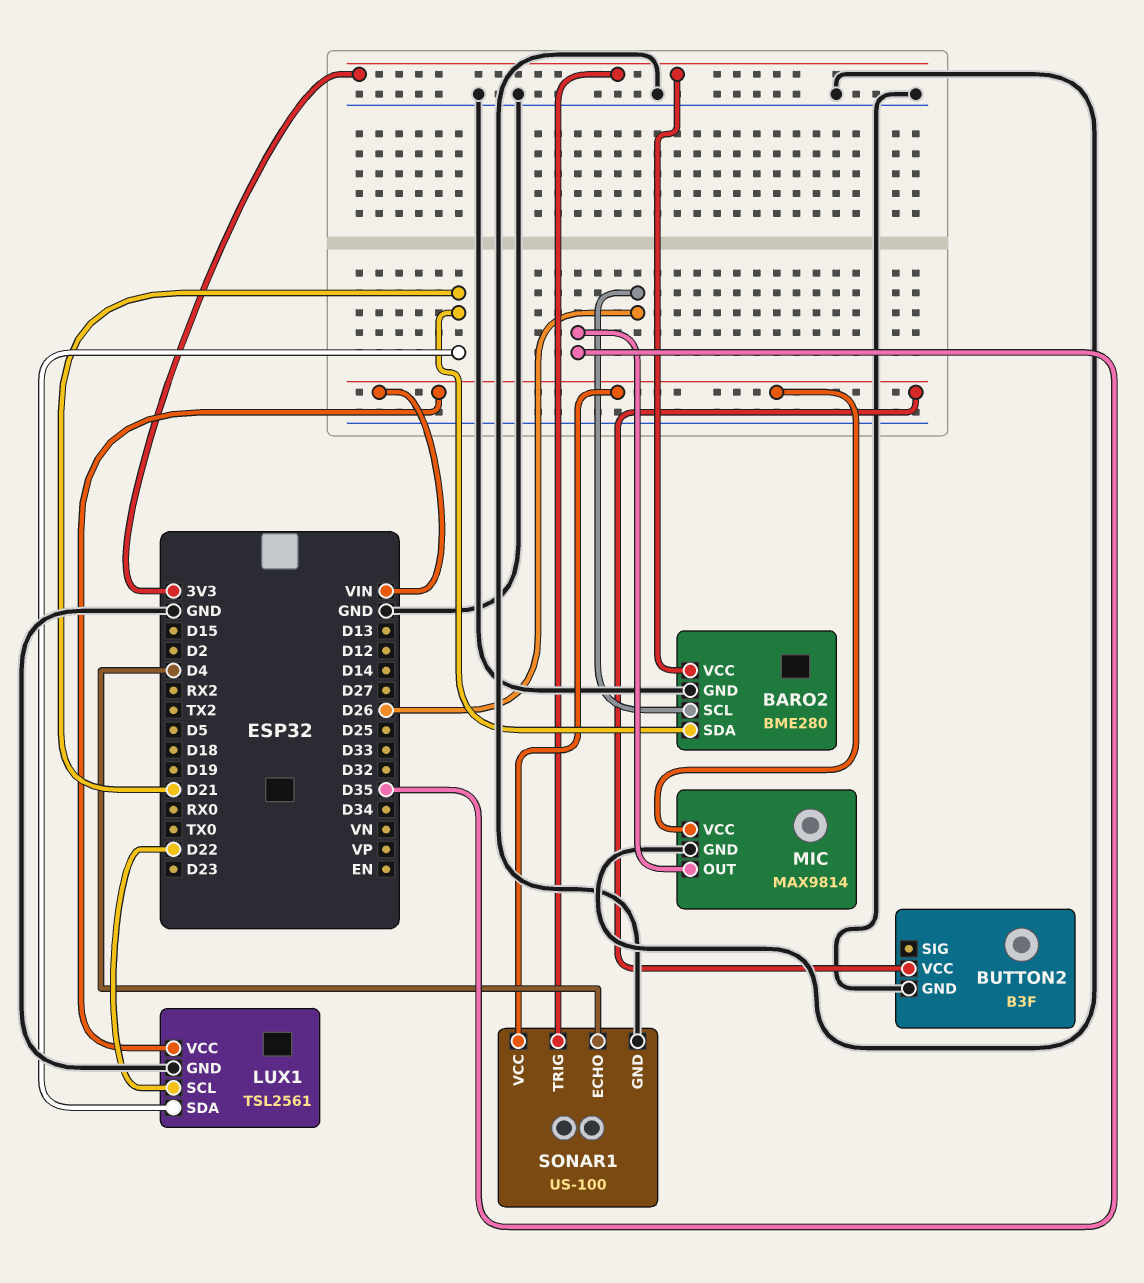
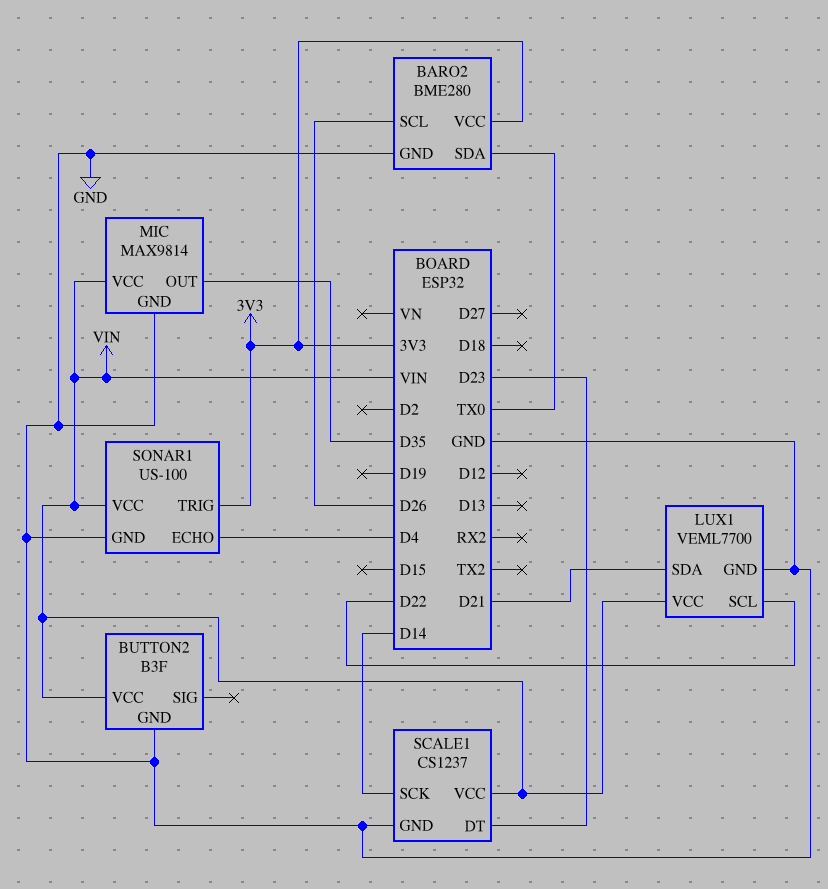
BARO2 pin SDA: D21 -> TX0
LUX1: TSL2561 -> VEML7700
SCALE1: none -> CS1237
SCALE1 pin DT: none -> D23
SCALE1 pin GND: none -> GND
SCALE1 pin SCK: none -> D14
SCALE1 pin VCC: none -> VIN

